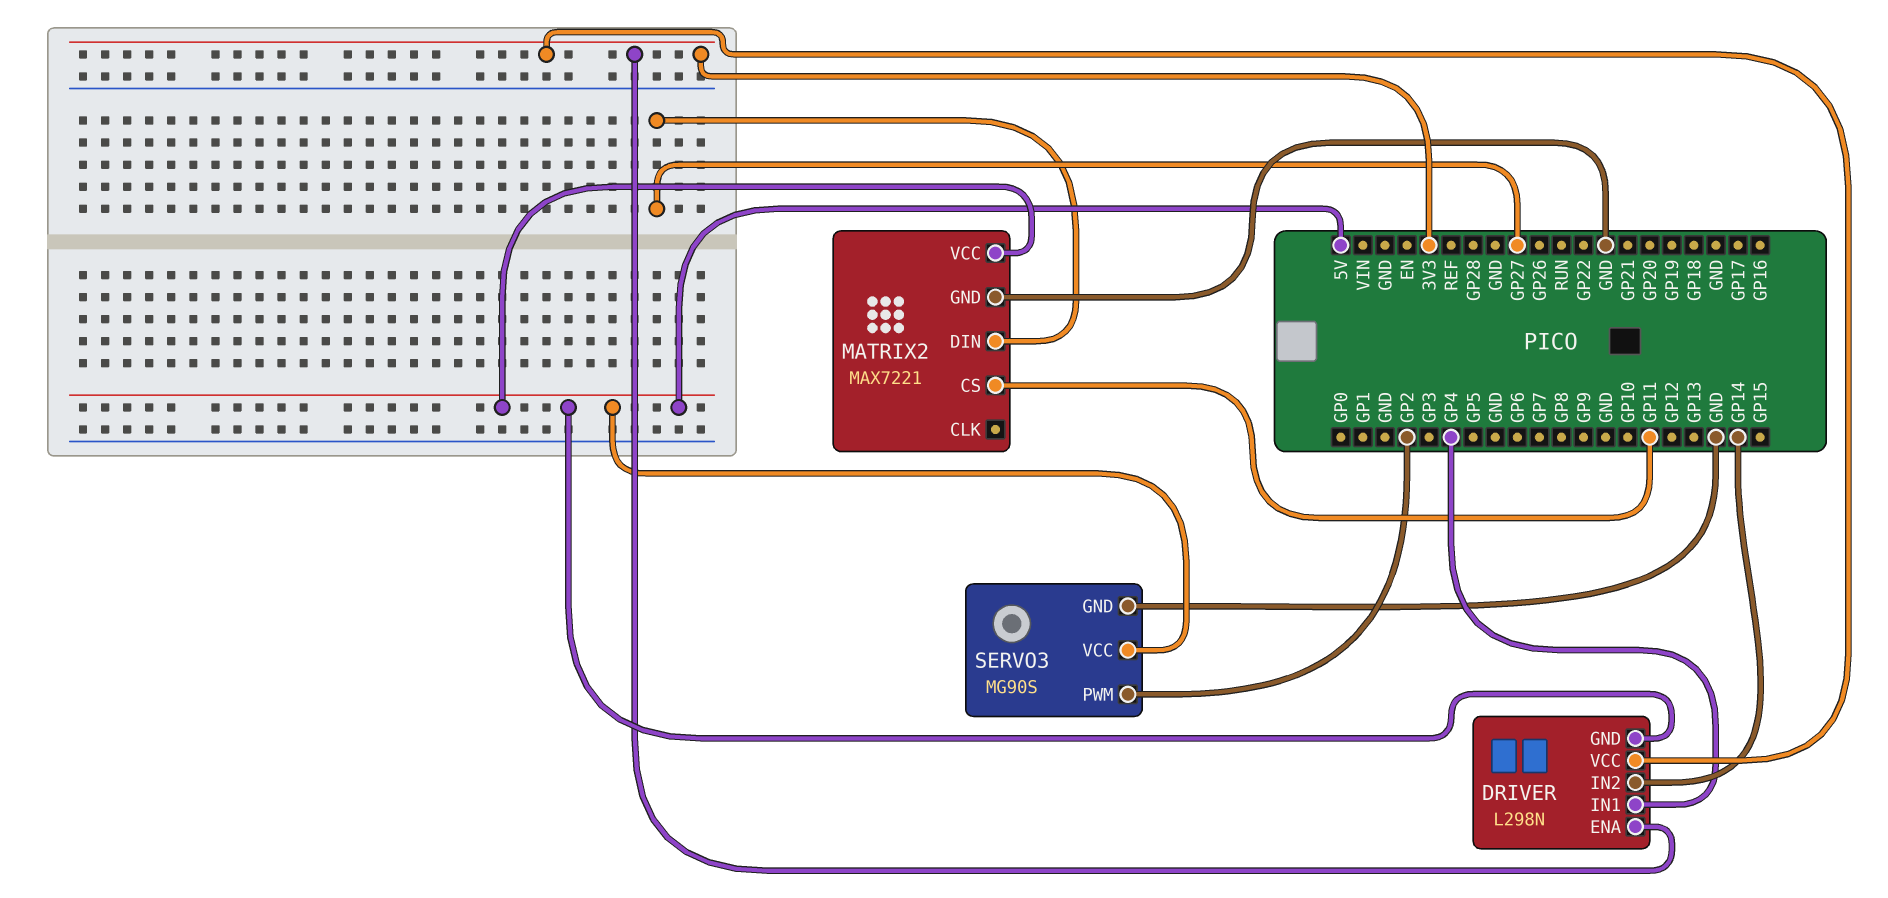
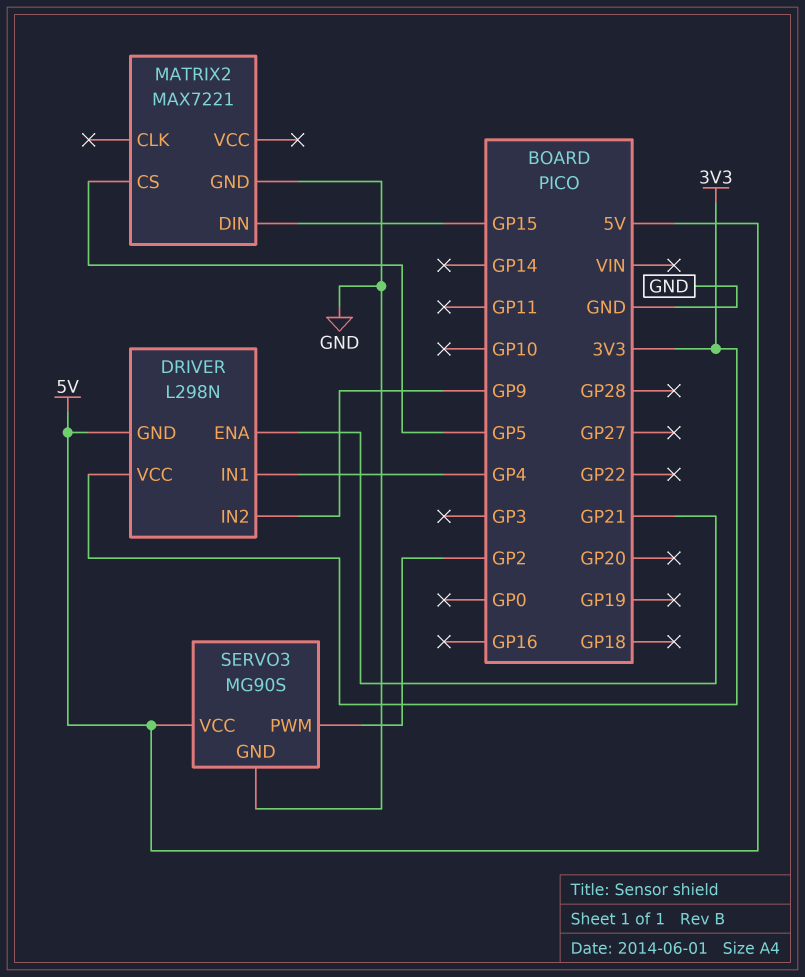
DRIVER pin ENA: 3V3 -> GP21
DRIVER pin IN2: GP14 -> GP9
MATRIX2 pin CS: GP11 -> GP5
MATRIX2 pin DIN: GP27 -> GP15
MATRIX2 pin VCC: 5V -> none

